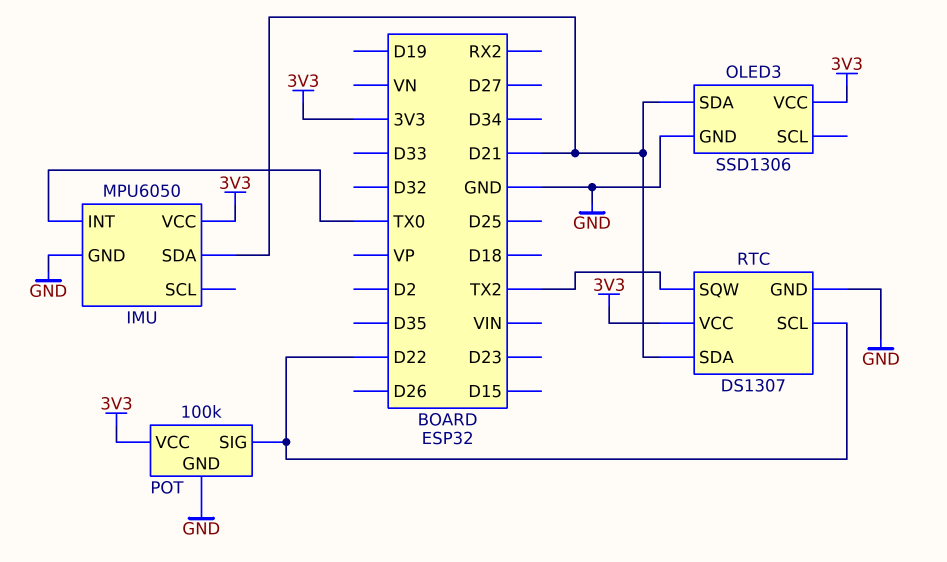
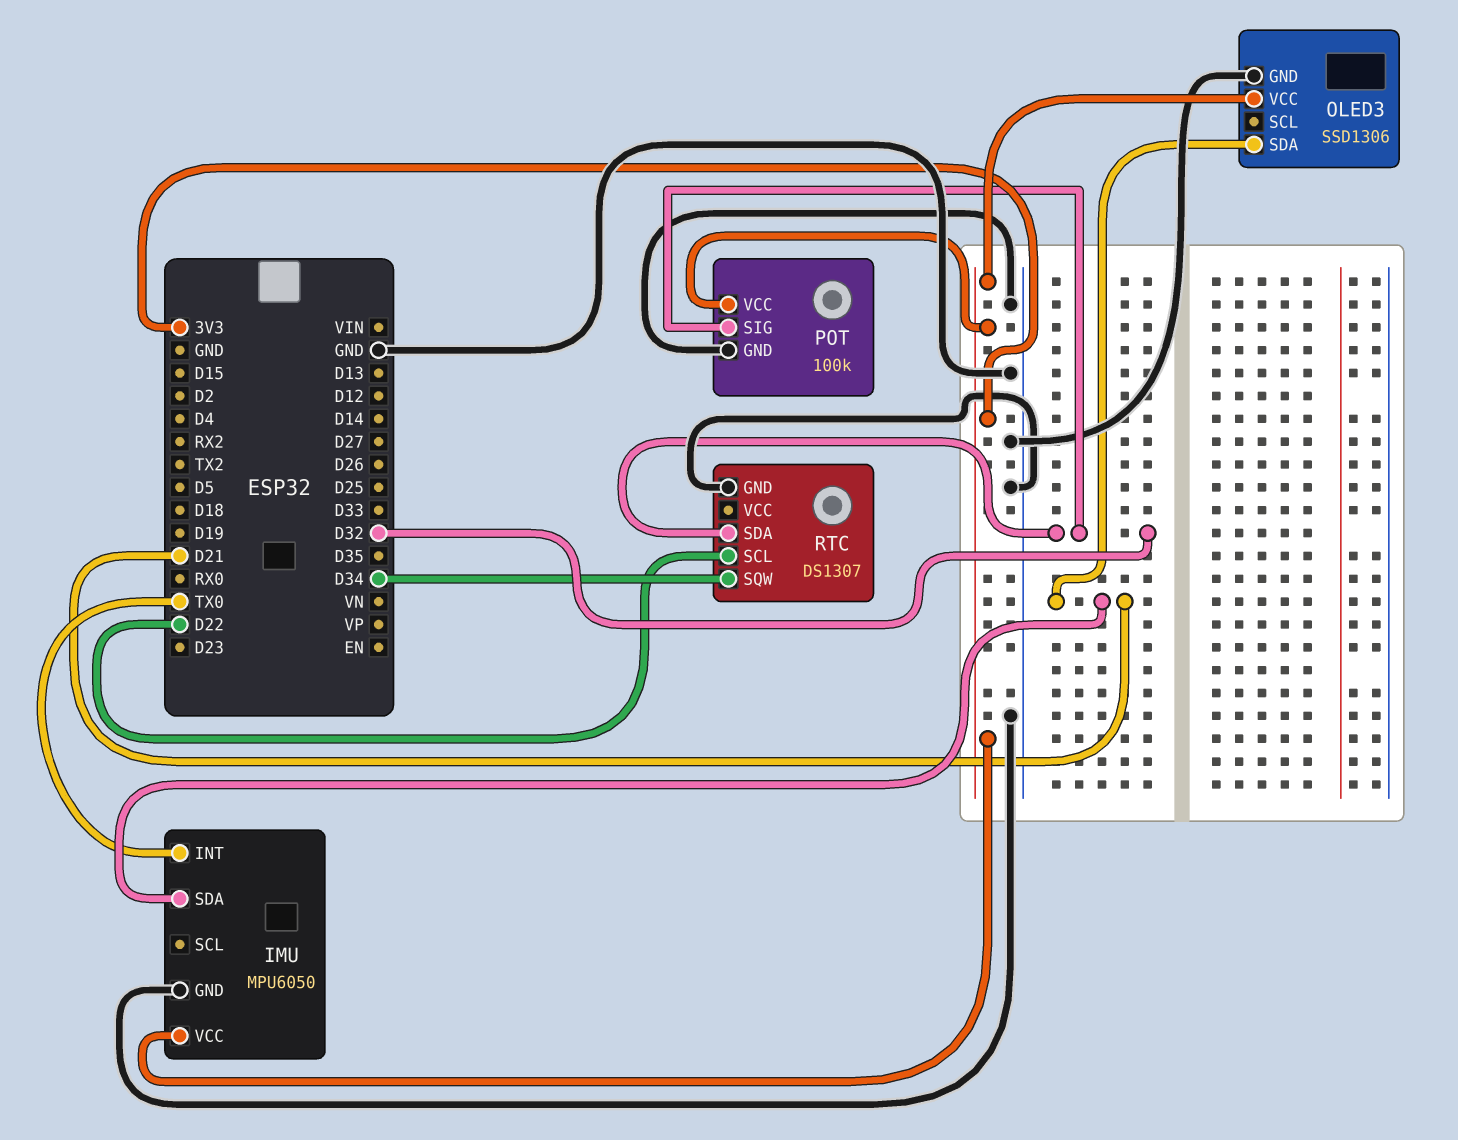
POT pin SIG: D22 -> D32
RTC pin SDA: D21 -> D32
RTC pin SQW: TX2 -> D34
RTC pin VCC: 3V3 -> none

